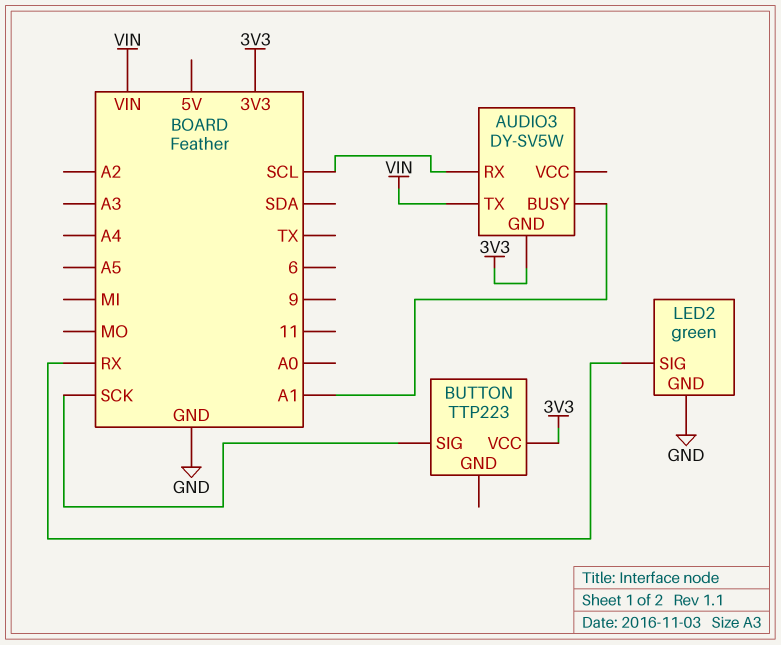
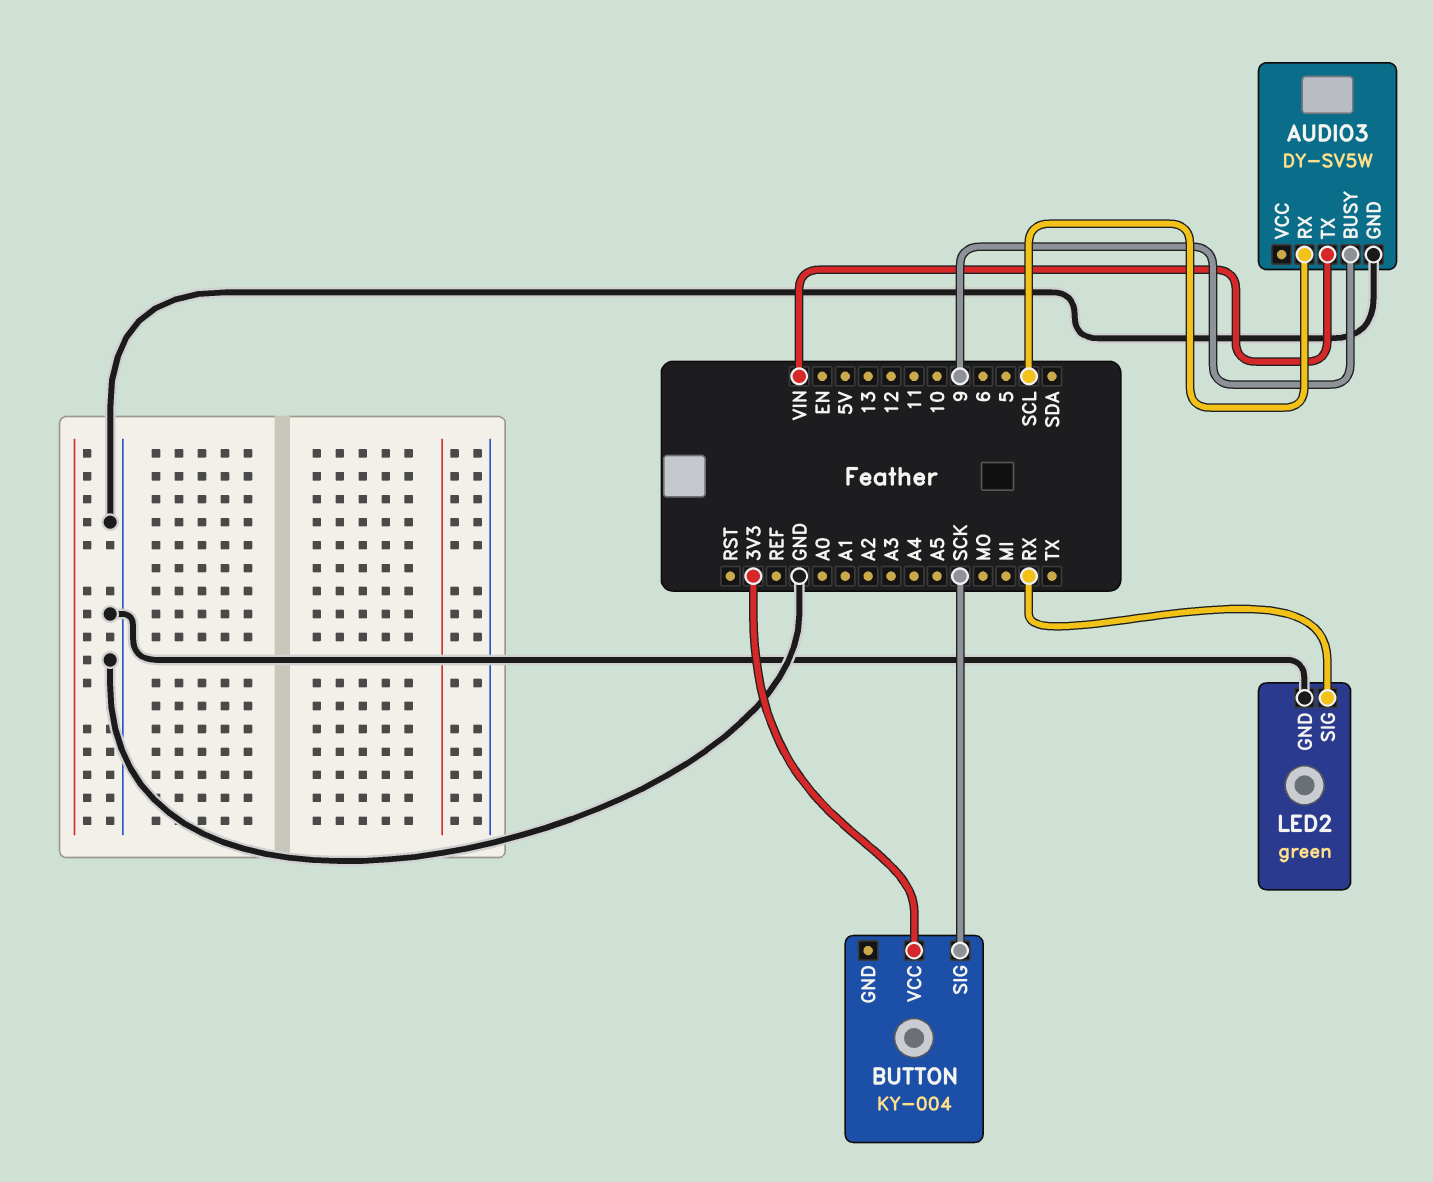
AUDIO3 pin BUSY: A1 -> 9
AUDIO3 pin GND: 3V3 -> GND
BUTTON: TTP223 -> KY-004

